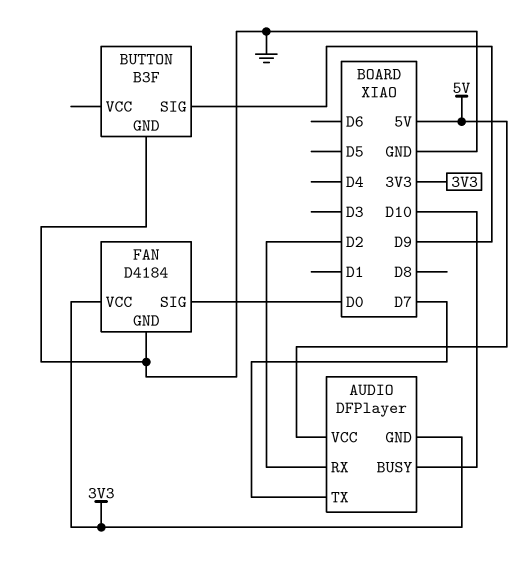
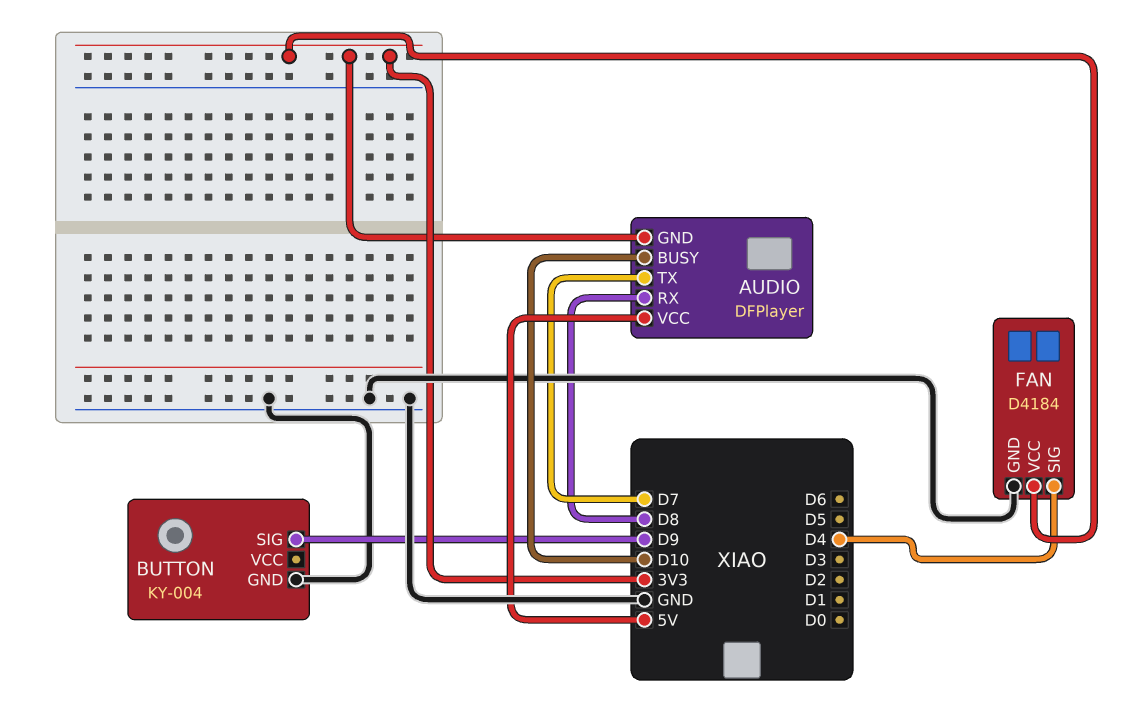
AUDIO pin RX: D2 -> D8
BUTTON: B3F -> KY-004
FAN pin SIG: D0 -> D4

